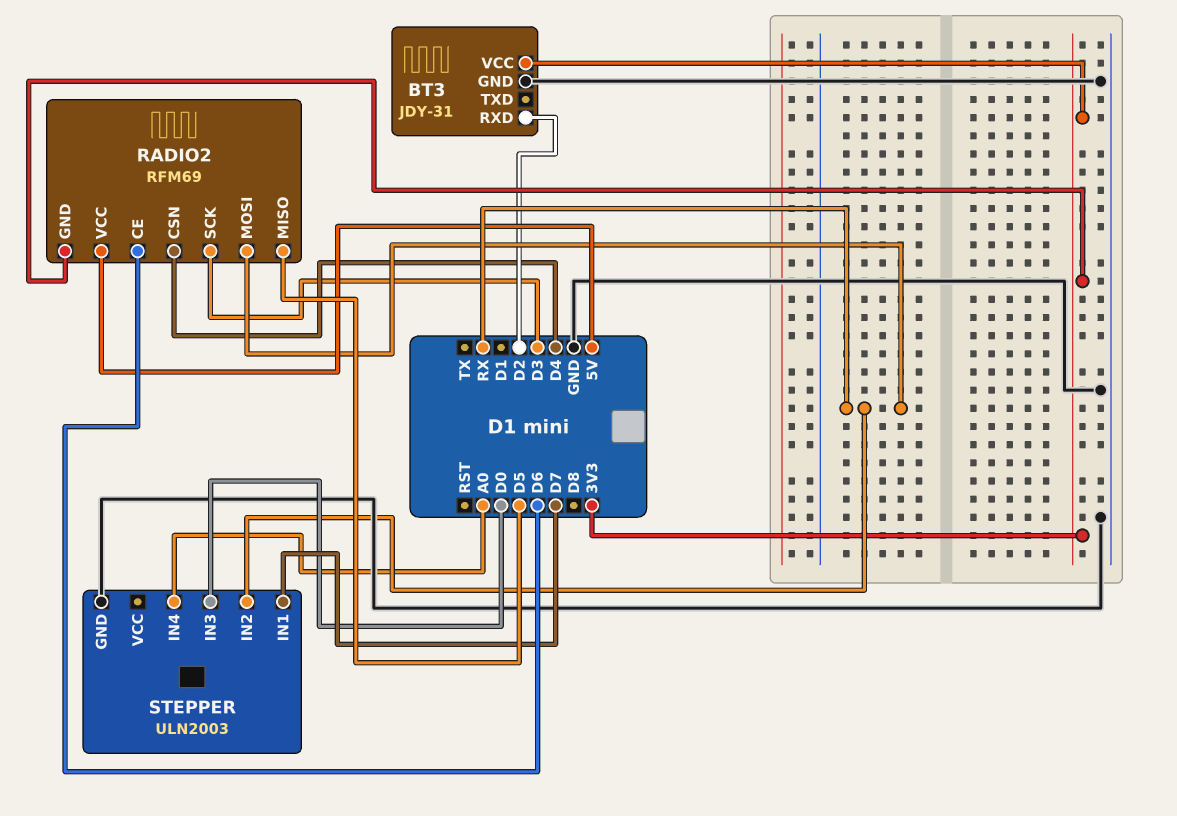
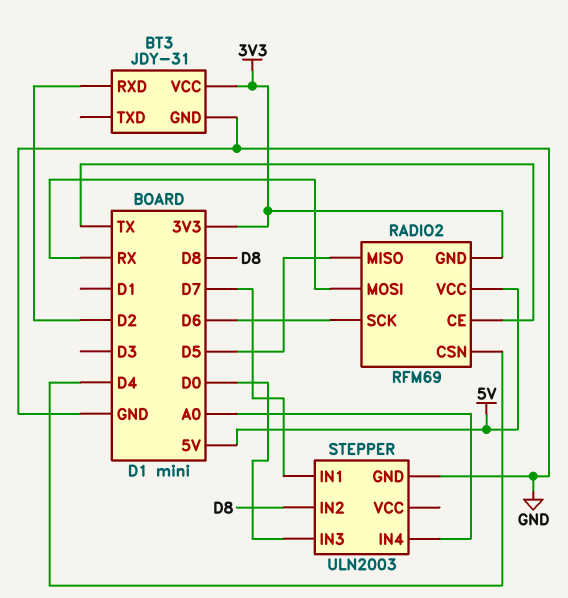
RADIO2 pin CE: D6 -> TX
RADIO2 pin SCK: D3 -> D6
STEPPER pin IN2: RX -> D8

